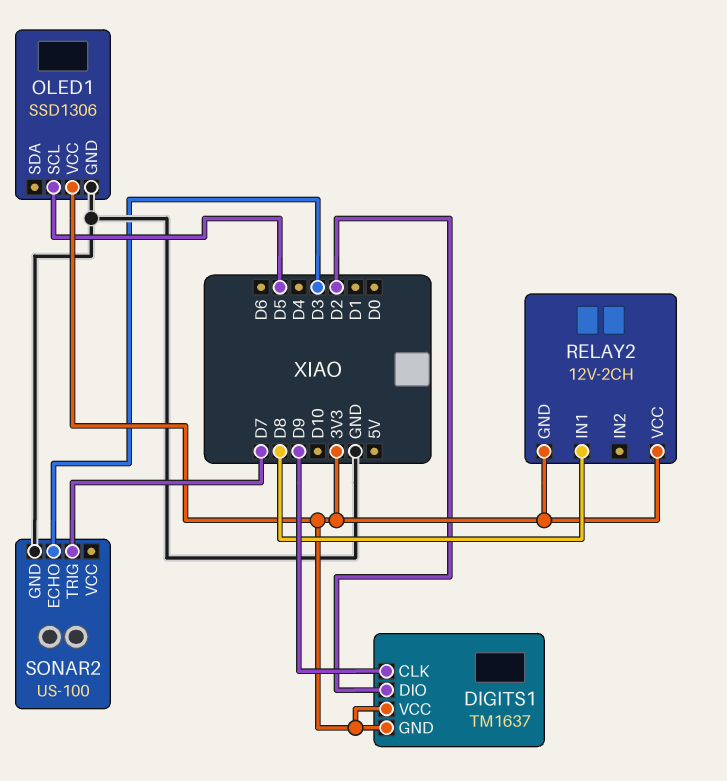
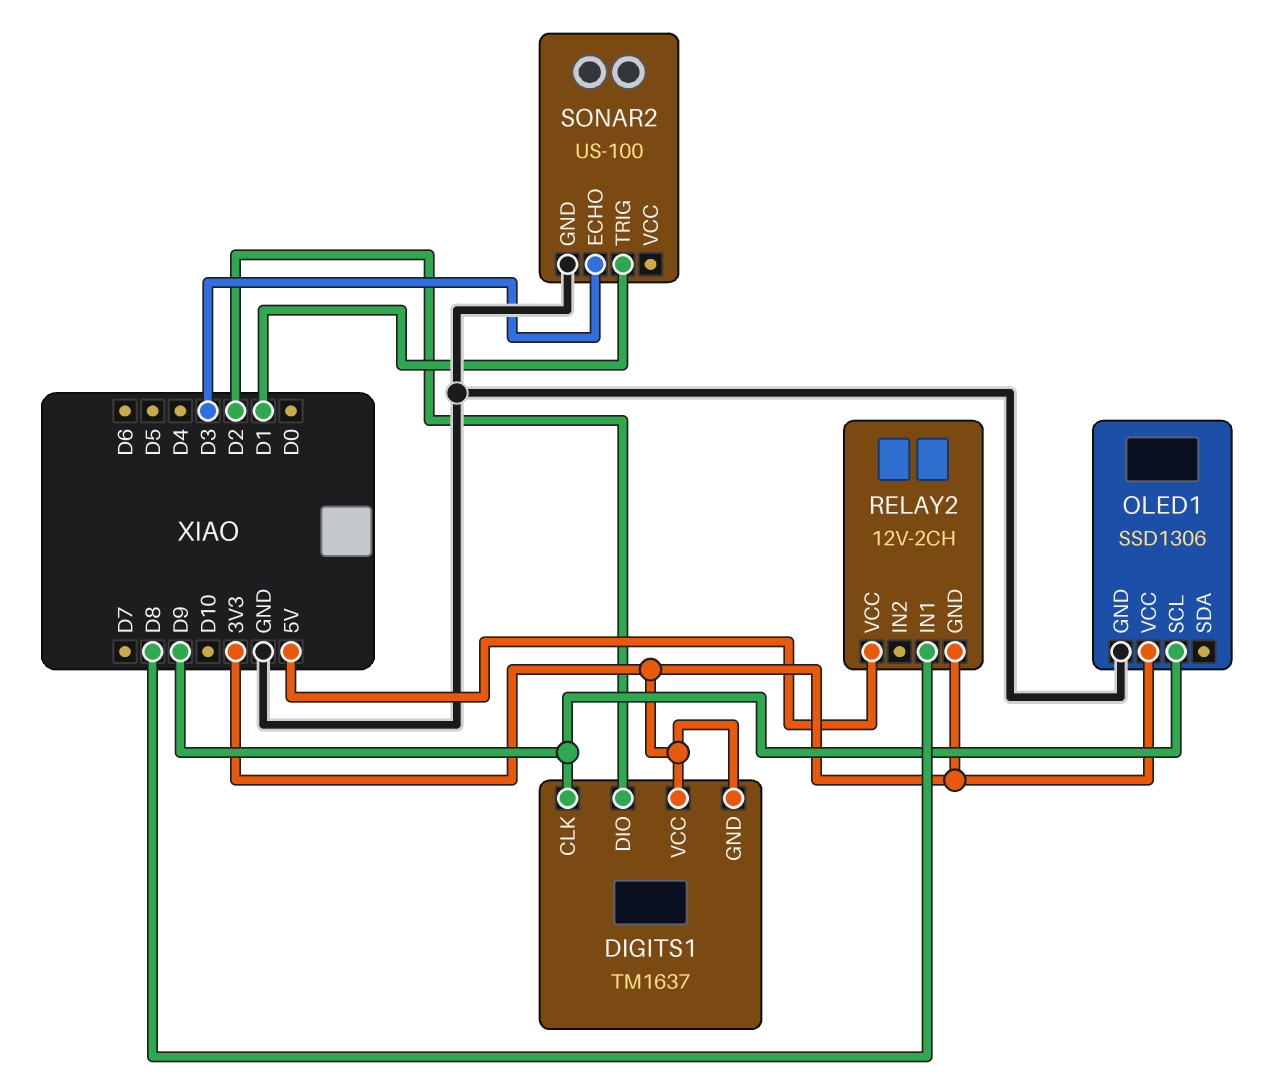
OLED1 pin SCL: D5 -> D9
RELAY2 pin VCC: 3V3 -> 5V
SONAR2 pin TRIG: D7 -> D1

